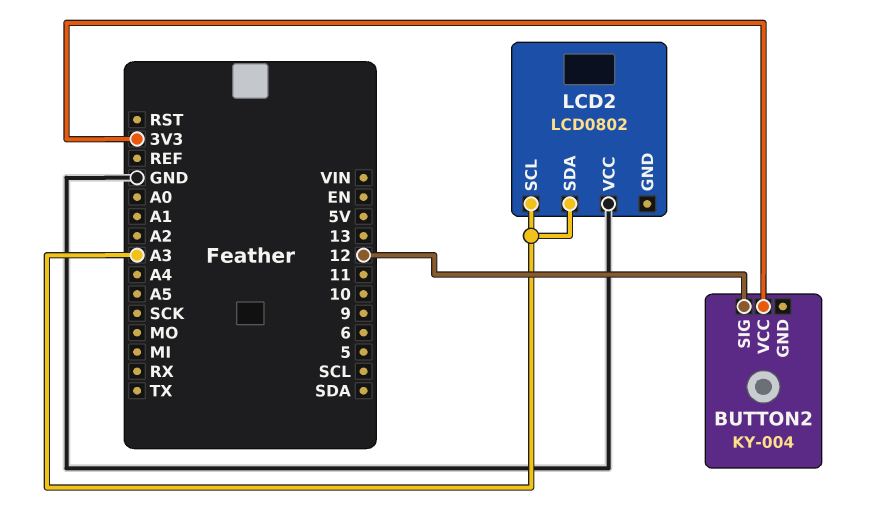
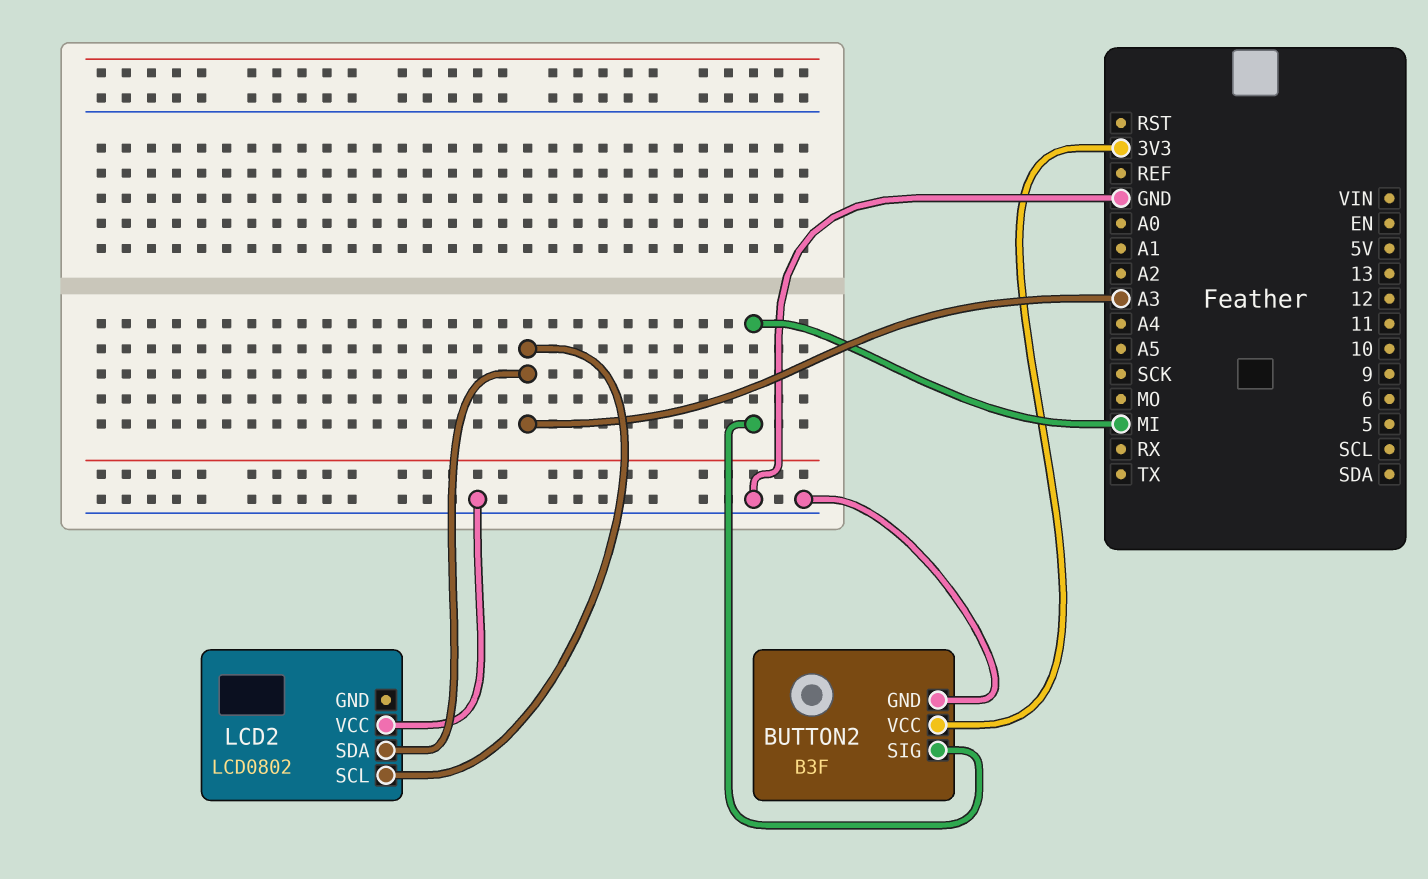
BUTTON2: KY-004 -> B3F
BUTTON2 pin GND: none -> GND
BUTTON2 pin SIG: 12 -> MI

